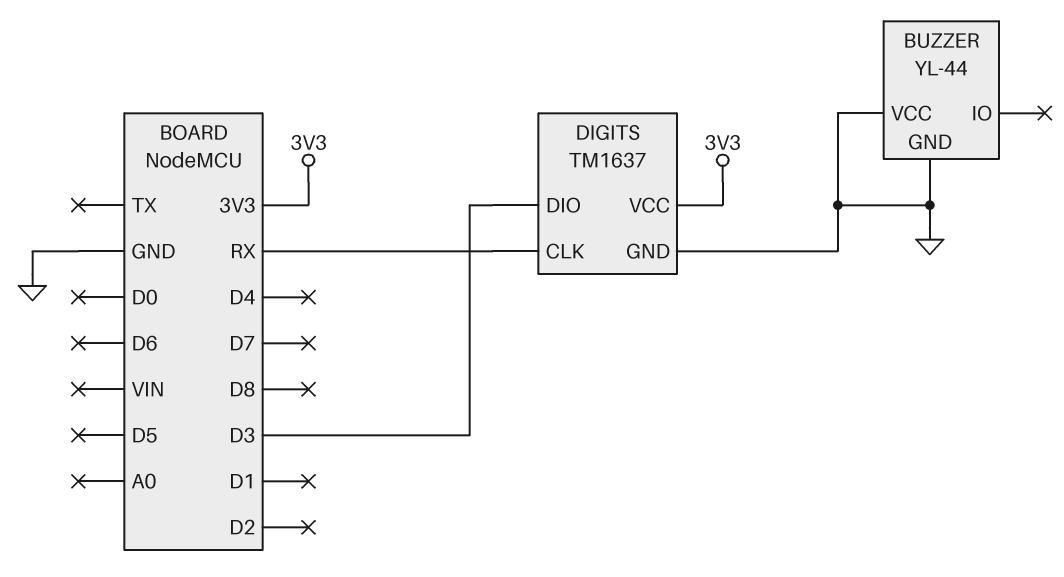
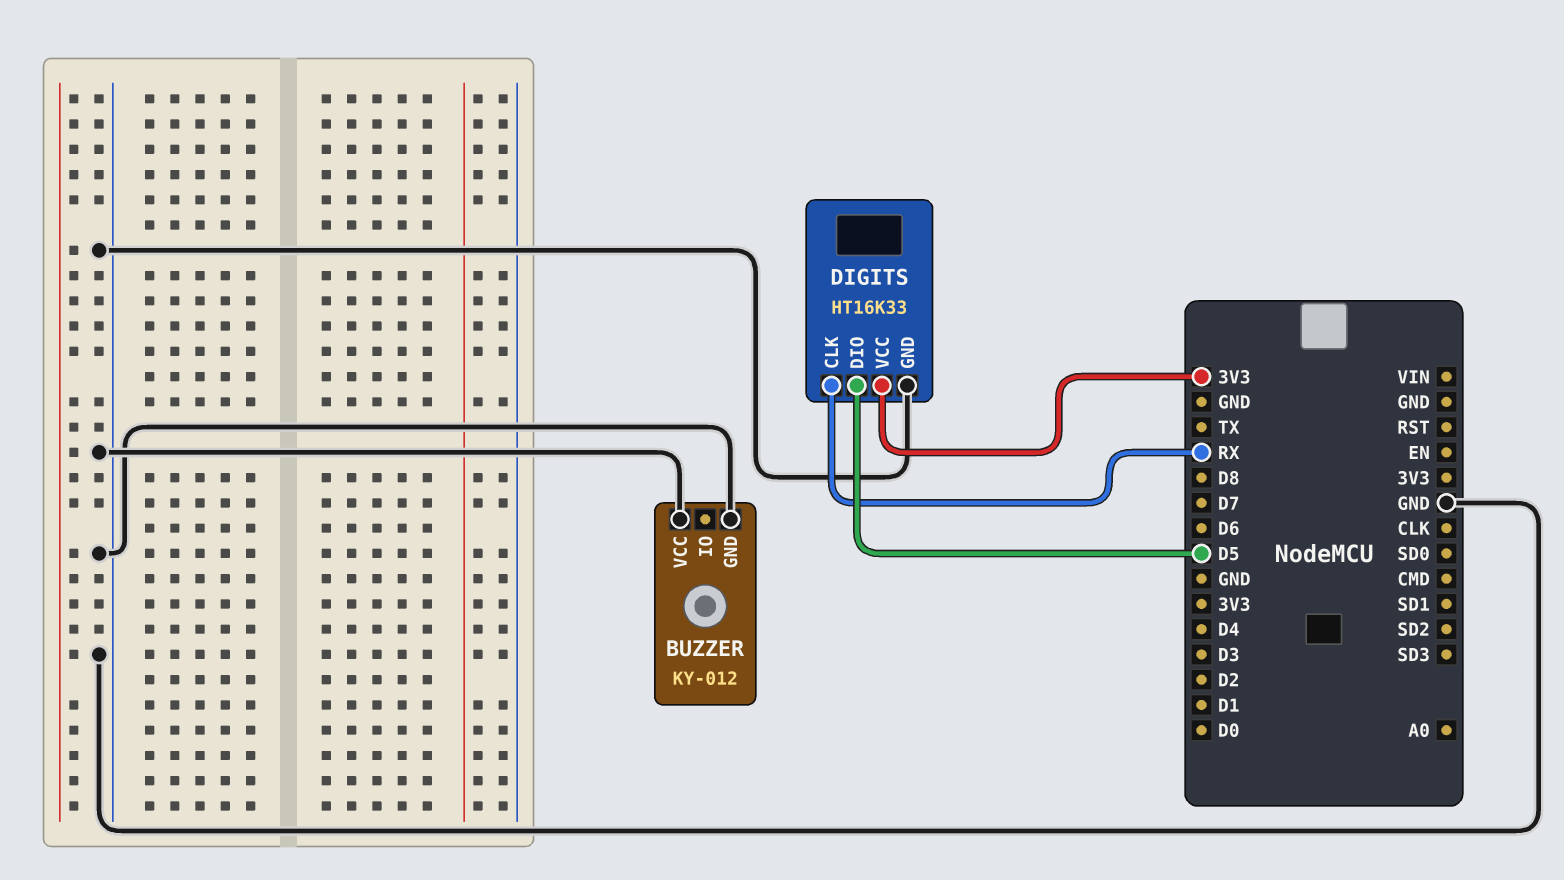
BUZZER: YL-44 -> KY-012
DIGITS: TM1637 -> HT16K33
DIGITS pin DIO: D3 -> D5

